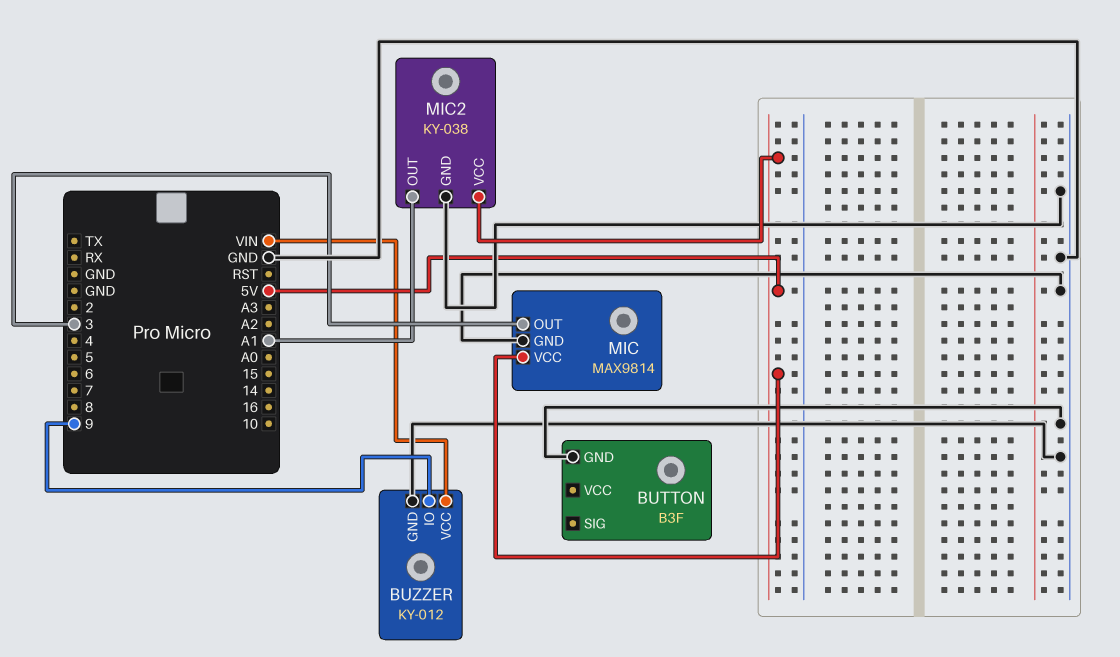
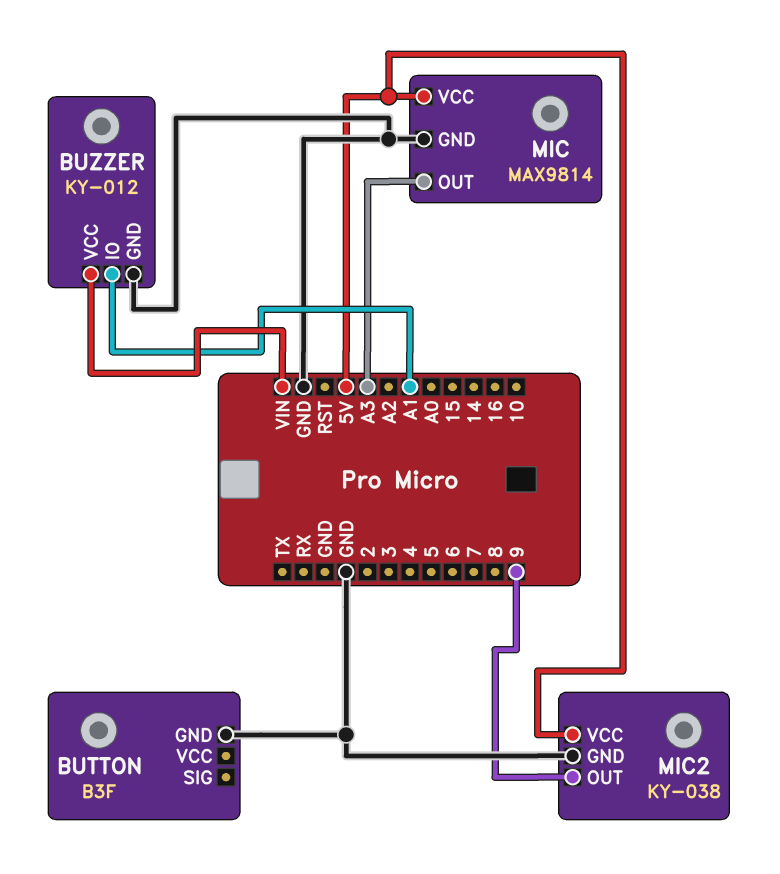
BUZZER pin IO: 9 -> A1
MIC pin OUT: 3 -> A3
MIC2 pin OUT: A1 -> 9

